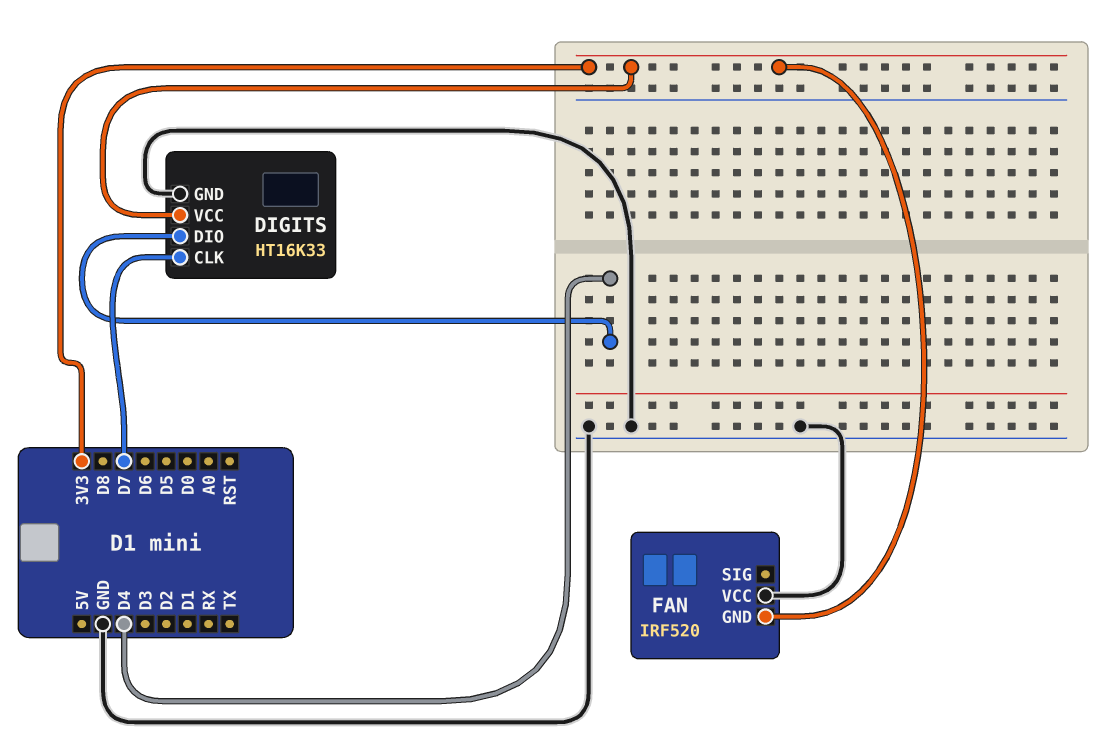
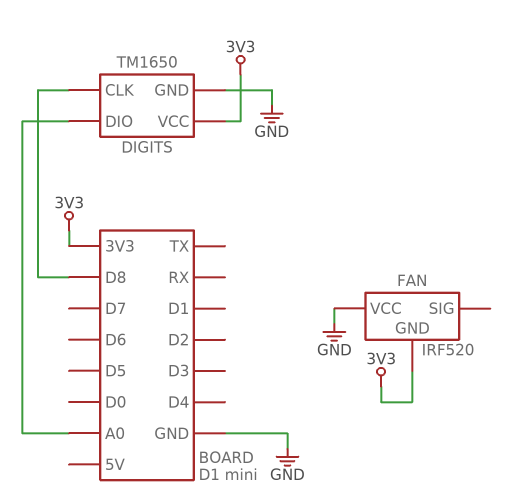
DIGITS: HT16K33 -> TM1650
DIGITS pin CLK: D7 -> D8
DIGITS pin DIO: D4 -> A0

